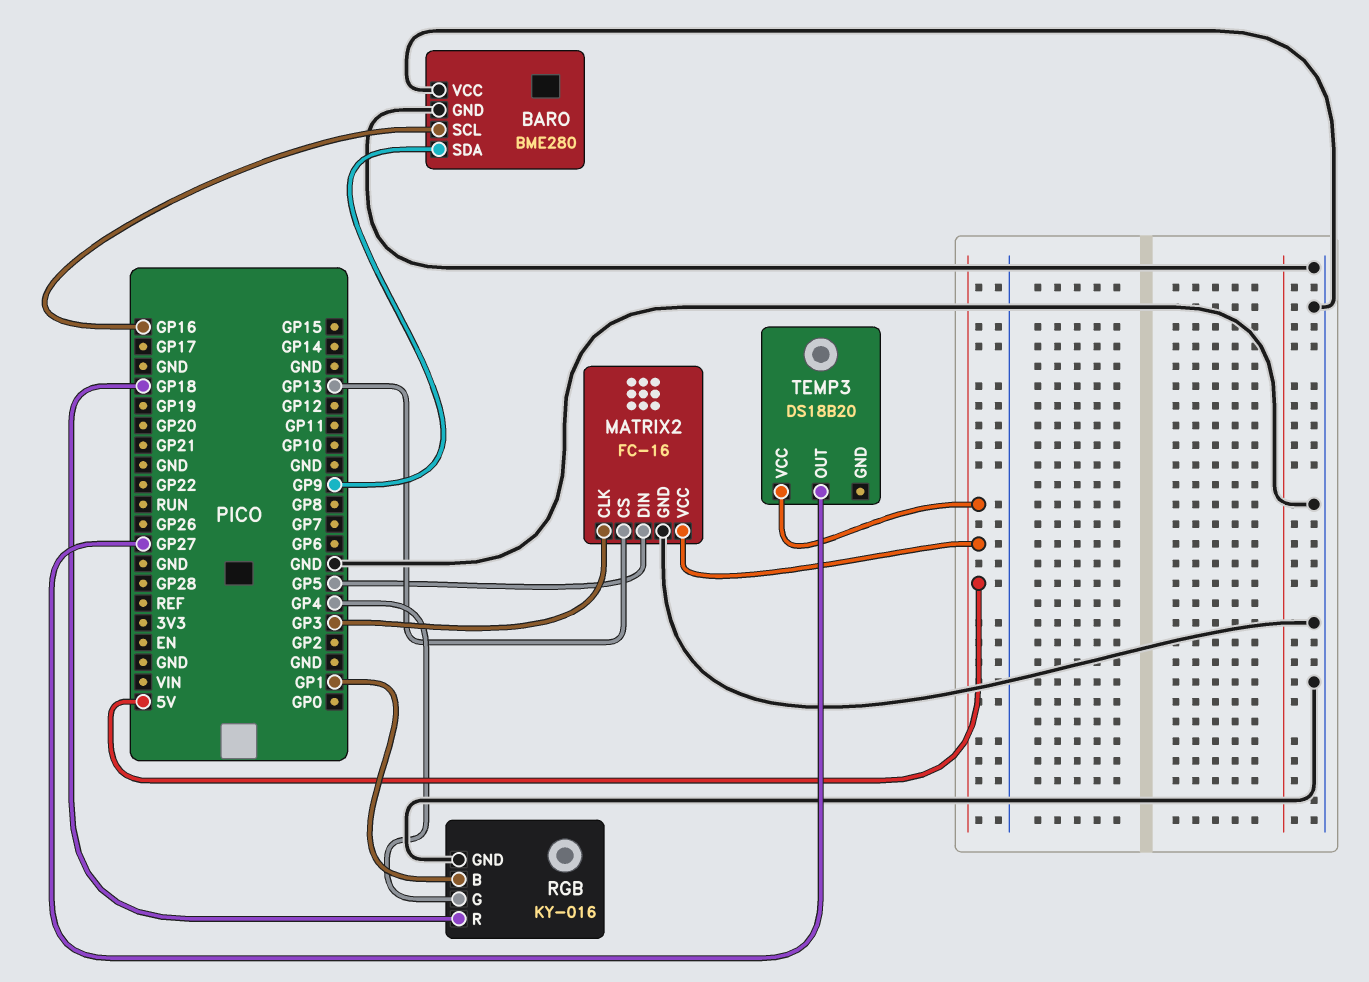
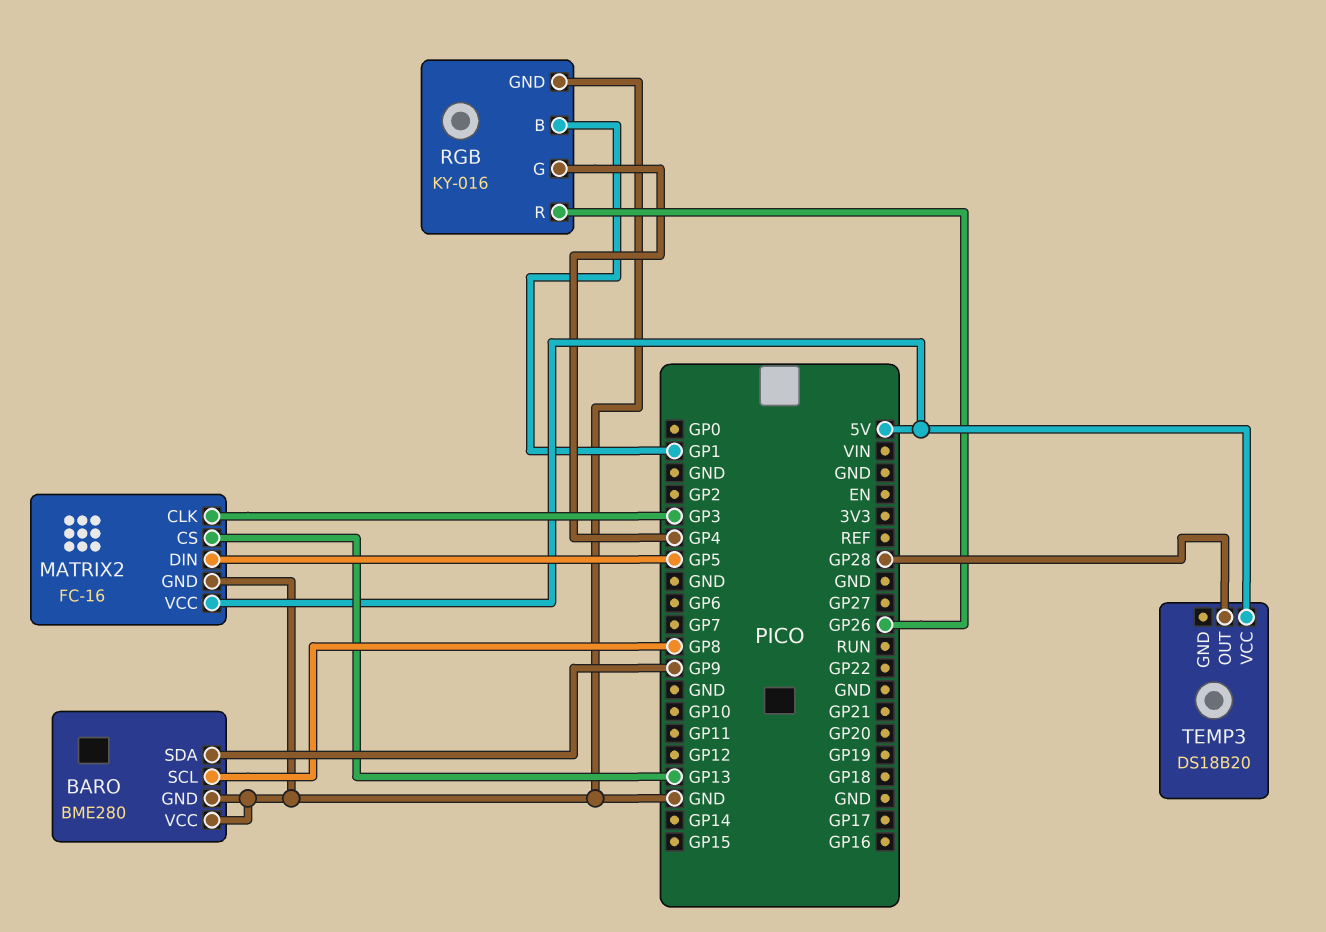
BARO pin SCL: GP16 -> GP8
RGB pin R: GP18 -> GP26
TEMP3 pin OUT: GP27 -> GP28

